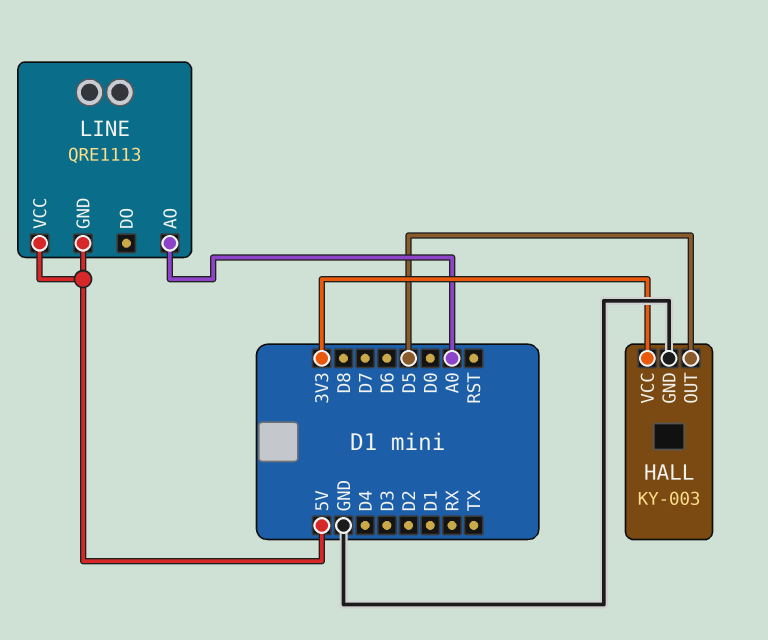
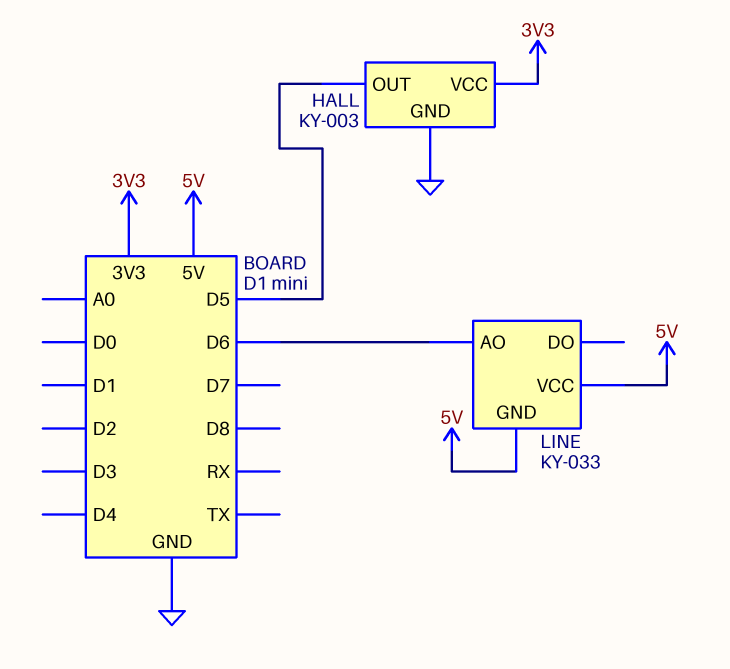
LINE: QRE1113 -> KY-033
LINE pin AO: A0 -> D6

